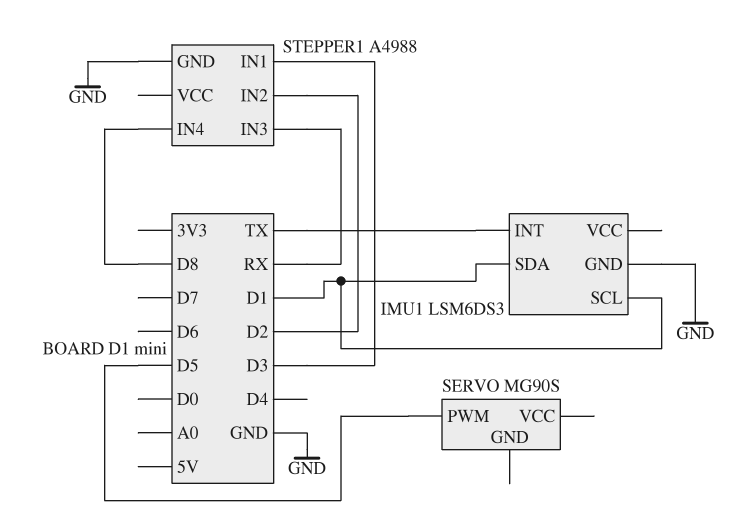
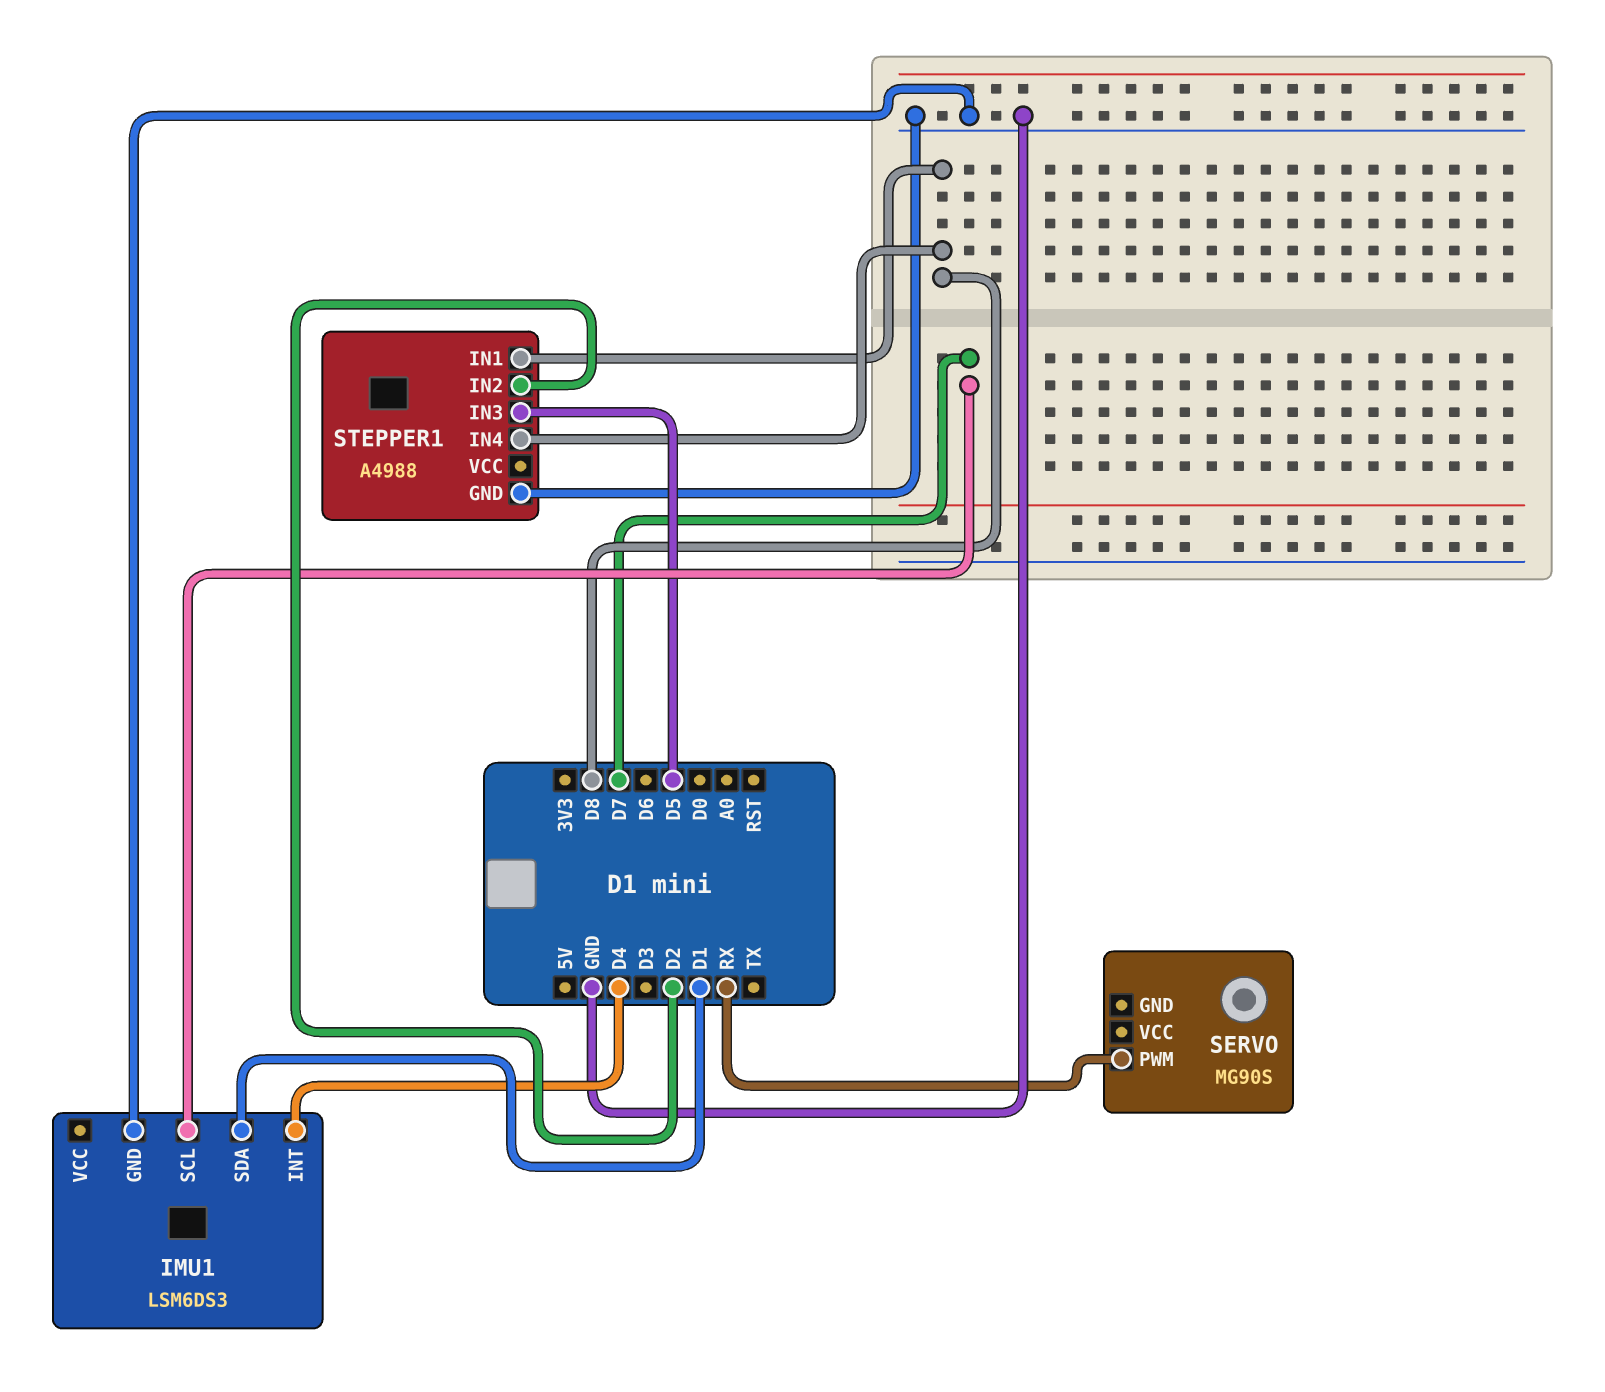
IMU1 pin INT: TX -> D4
IMU1 pin SCL: D1 -> D7
SERVO pin PWM: D5 -> RX
STEPPER1 pin IN1: D3 -> D8
STEPPER1 pin IN3: RX -> D5

